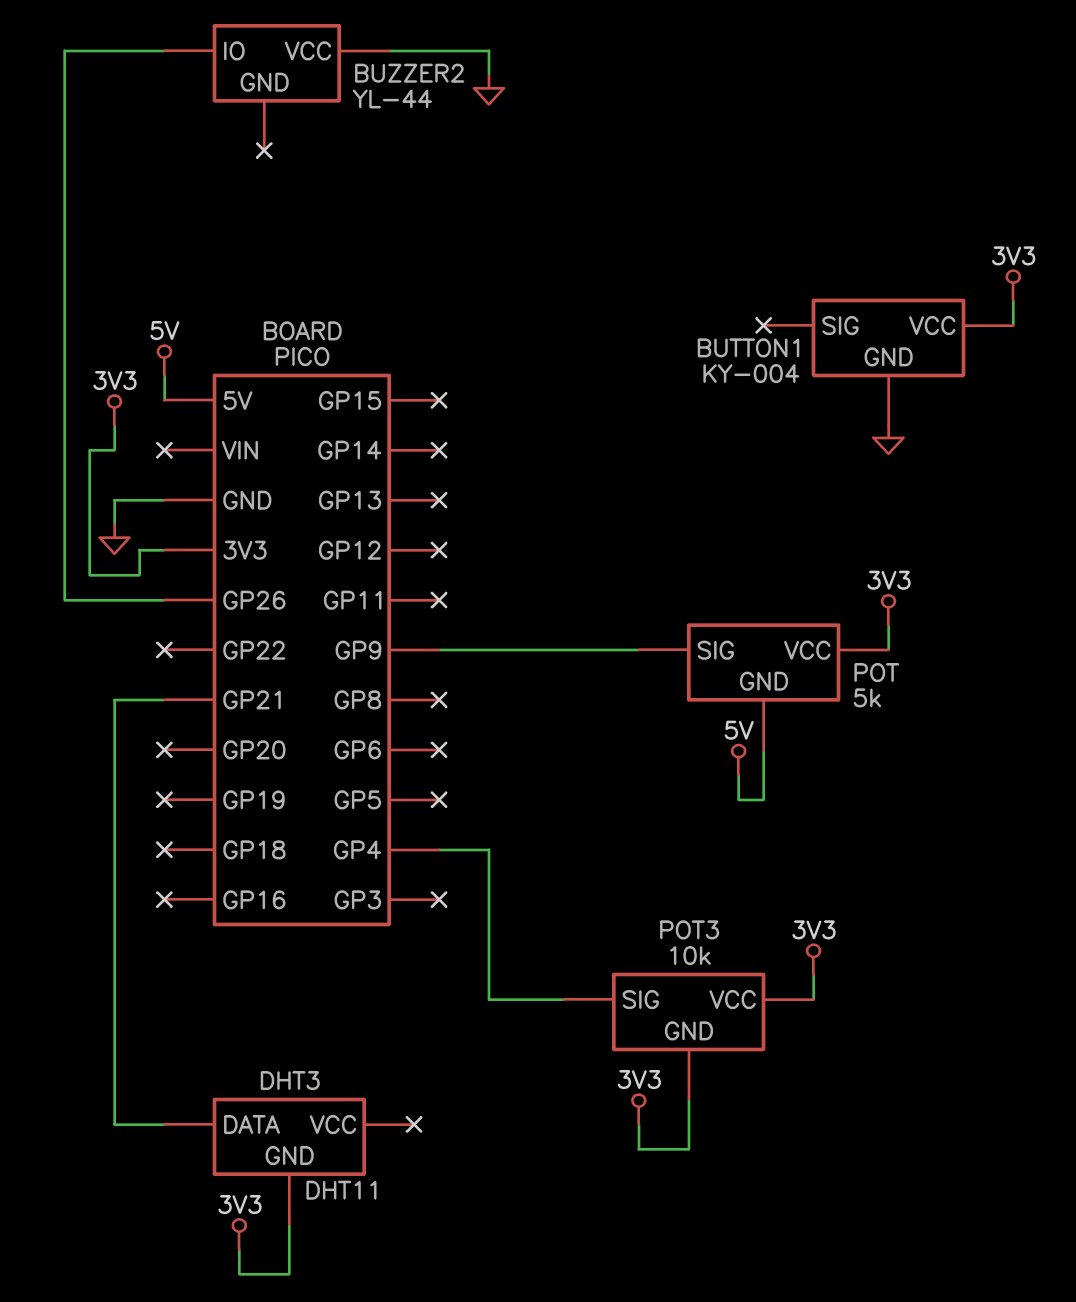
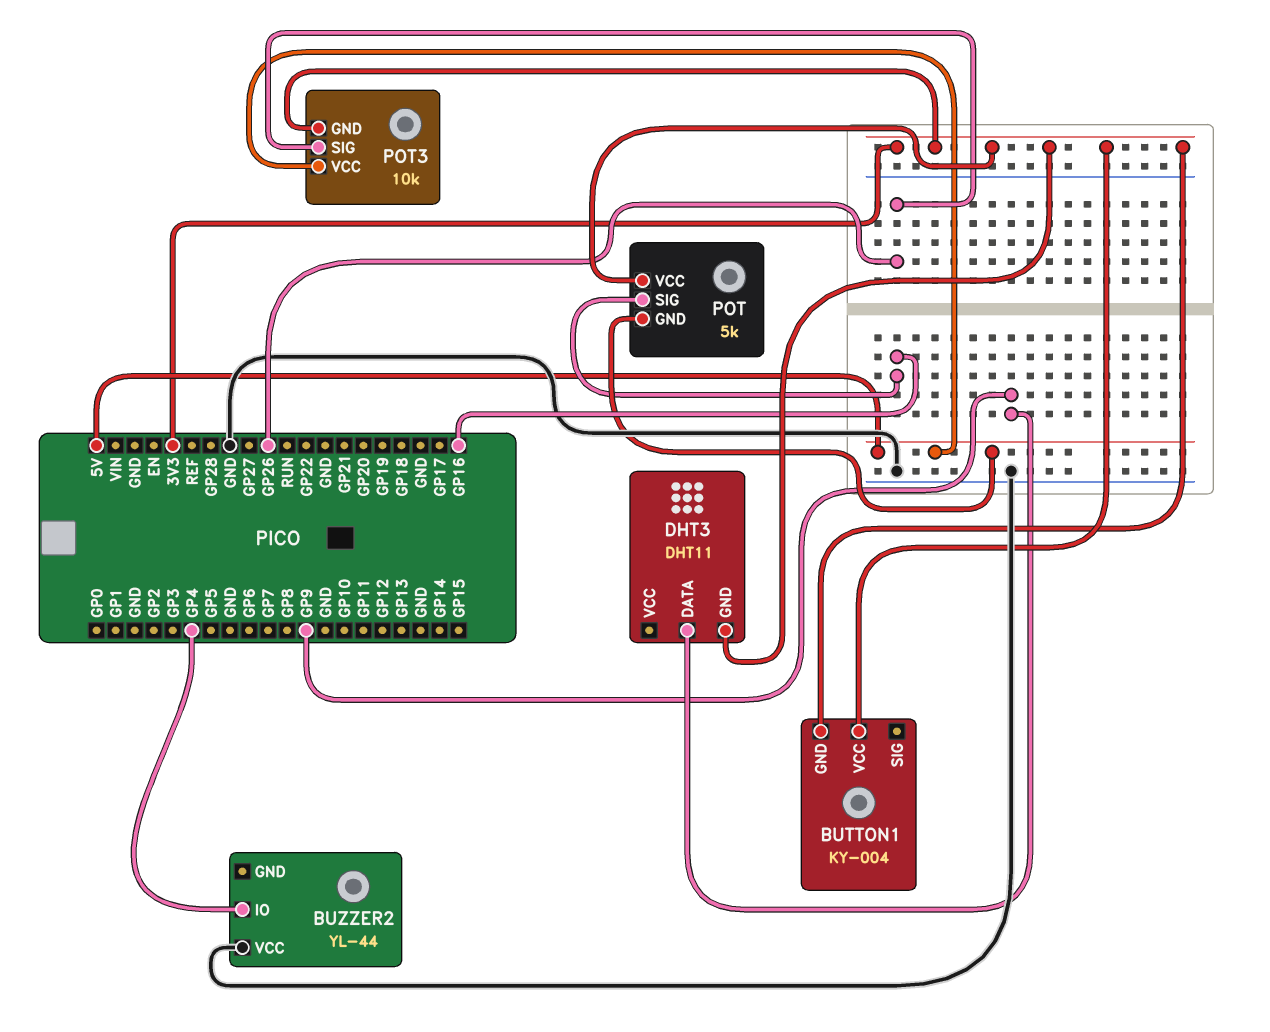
BUTTON1 pin GND: GND -> 3V3
BUZZER2 pin IO: GP26 -> GP4
DHT3 pin DATA: GP21 -> GP9
POT pin SIG: GP9 -> GP16
POT3 pin SIG: GP4 -> GP26
POT3 pin VCC: 3V3 -> 5V

